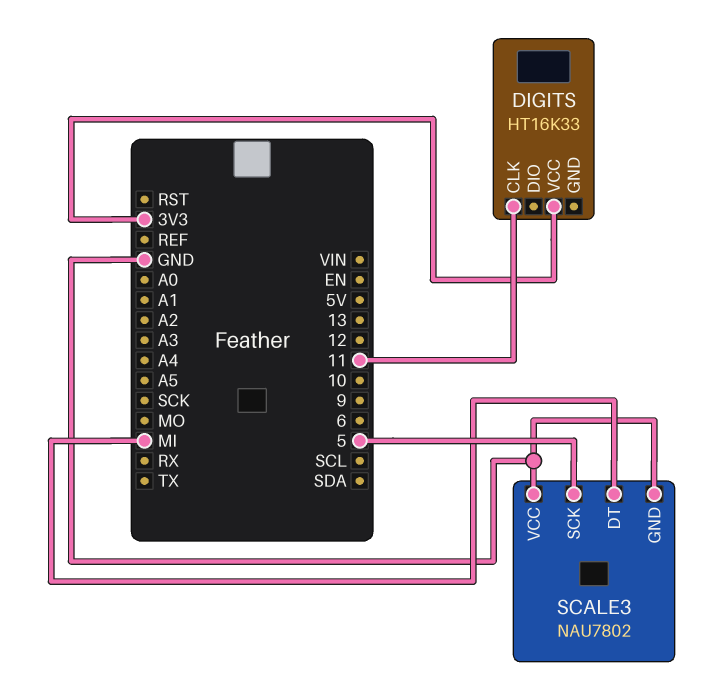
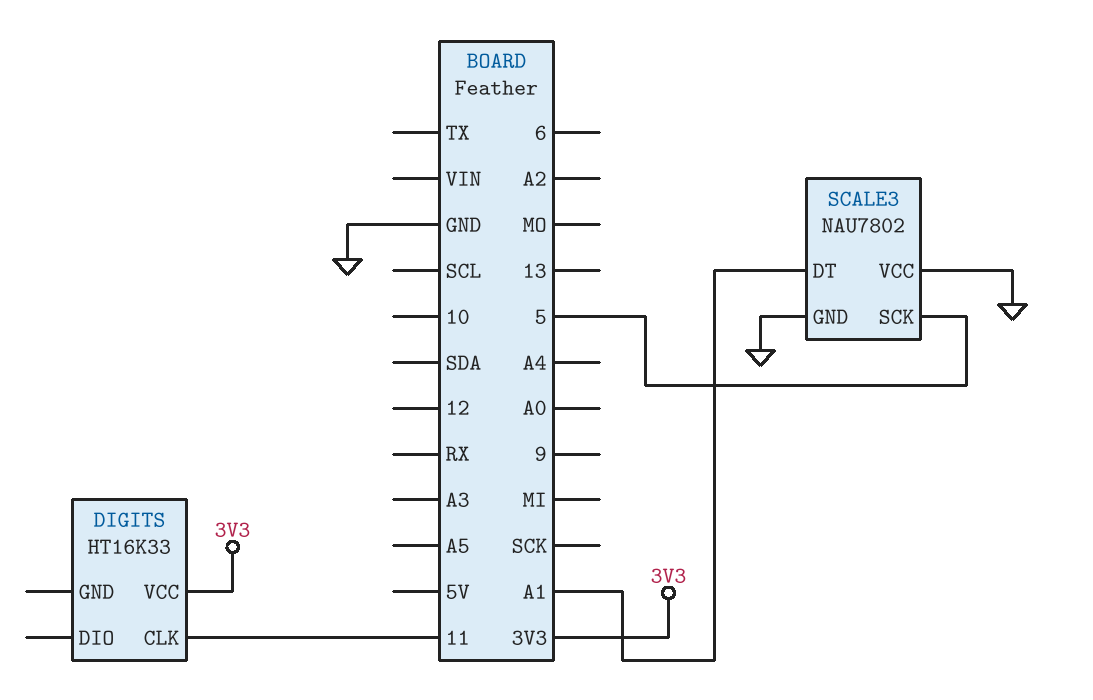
SCALE3 pin DT: MI -> A1

